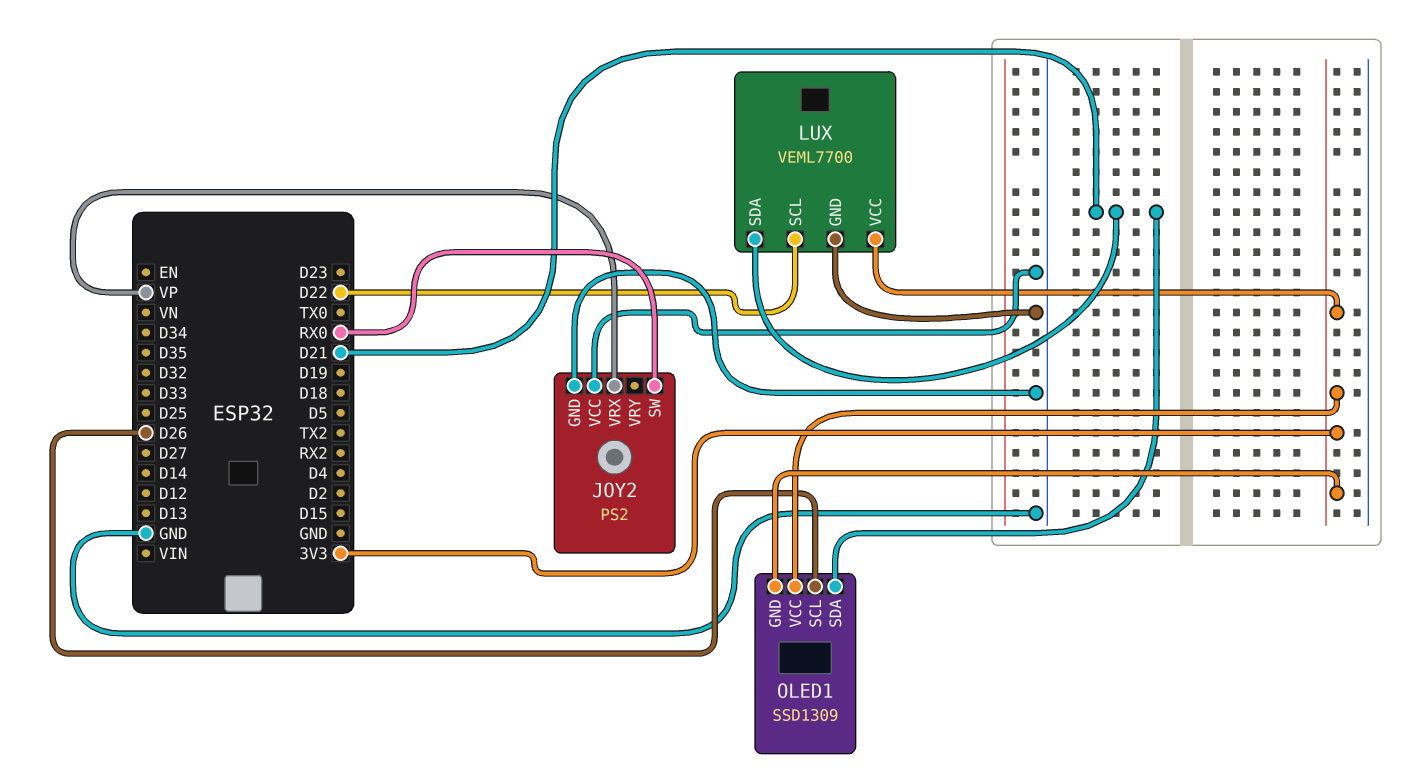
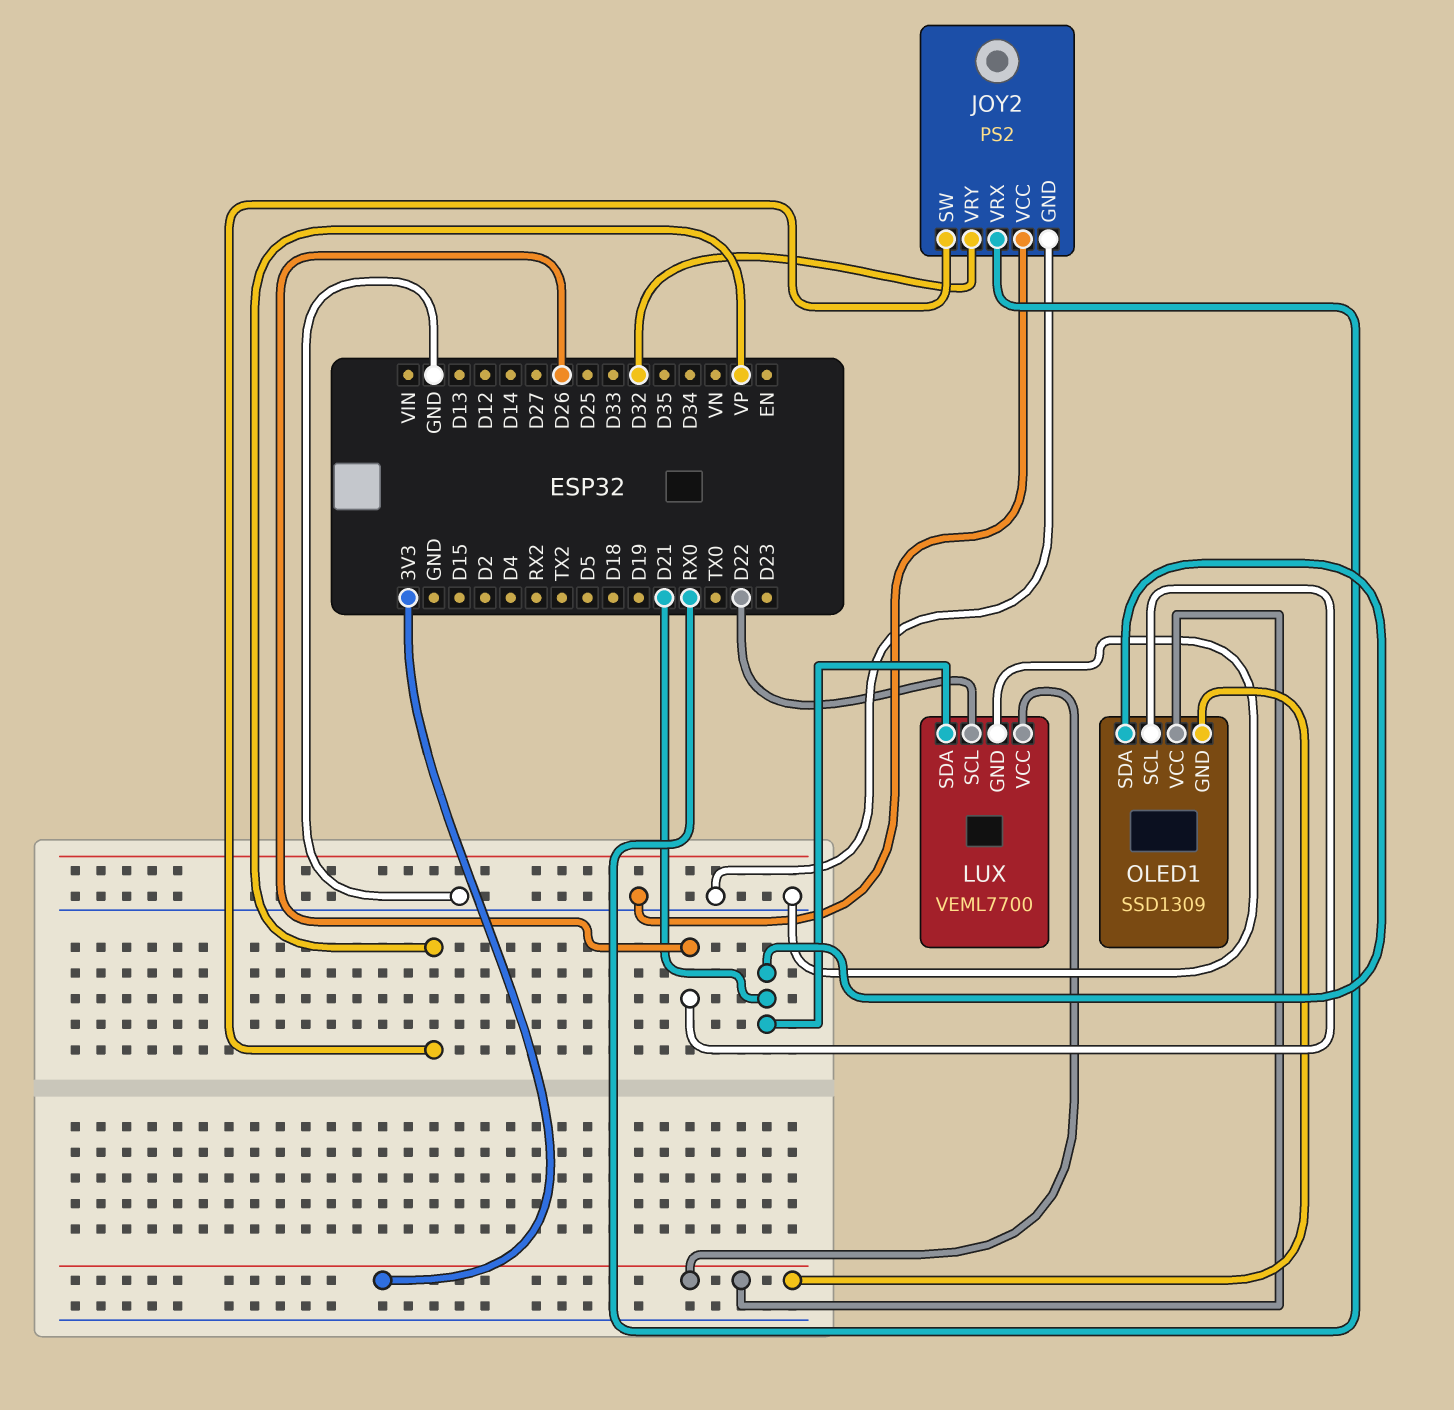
JOY2 pin SW: RX0 -> VP
JOY2 pin VRX: VP -> RX0
JOY2 pin VRY: none -> D32

